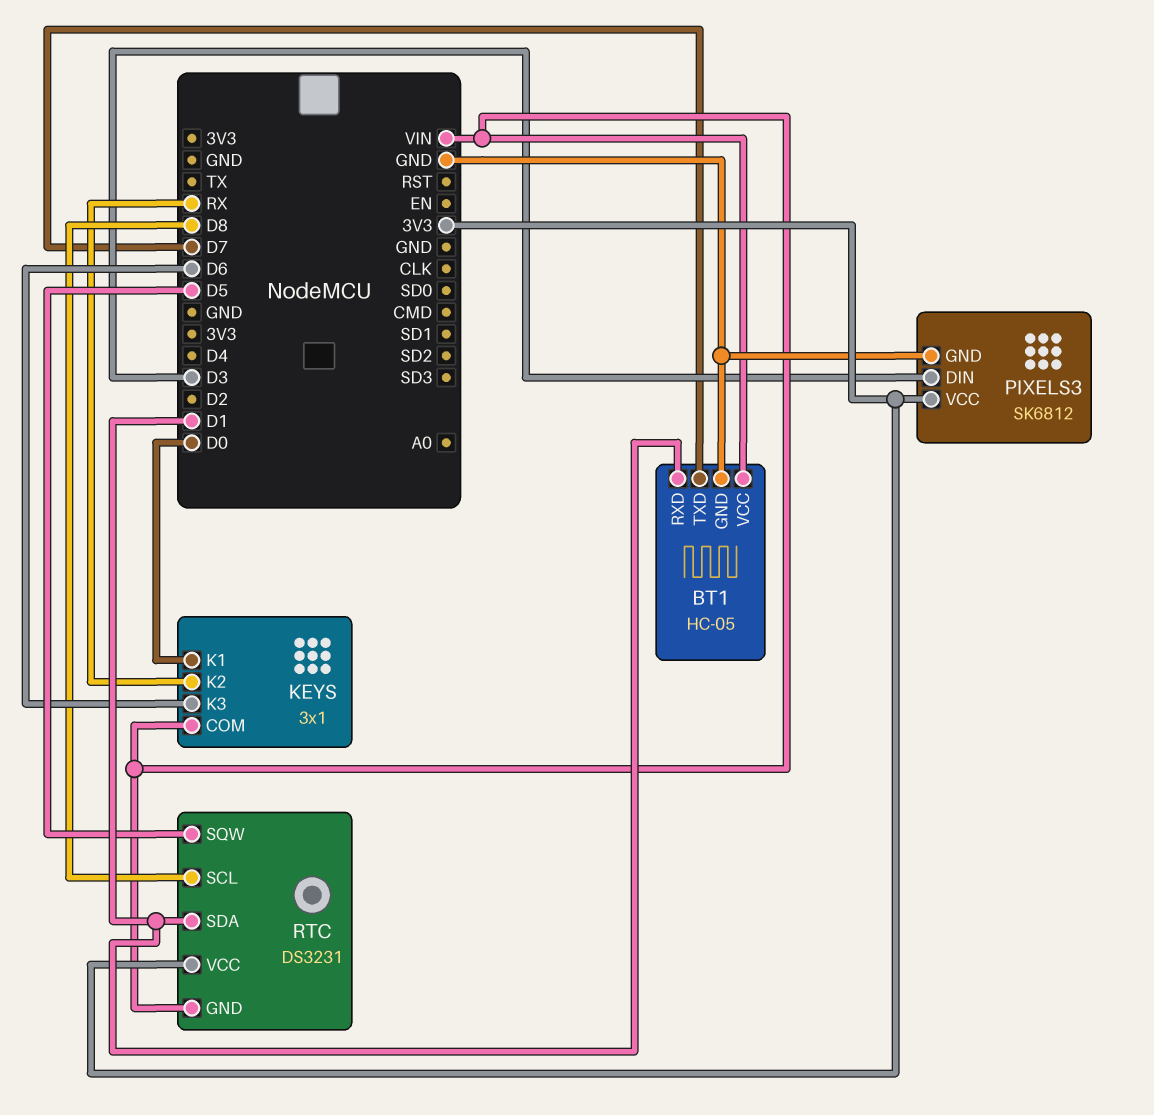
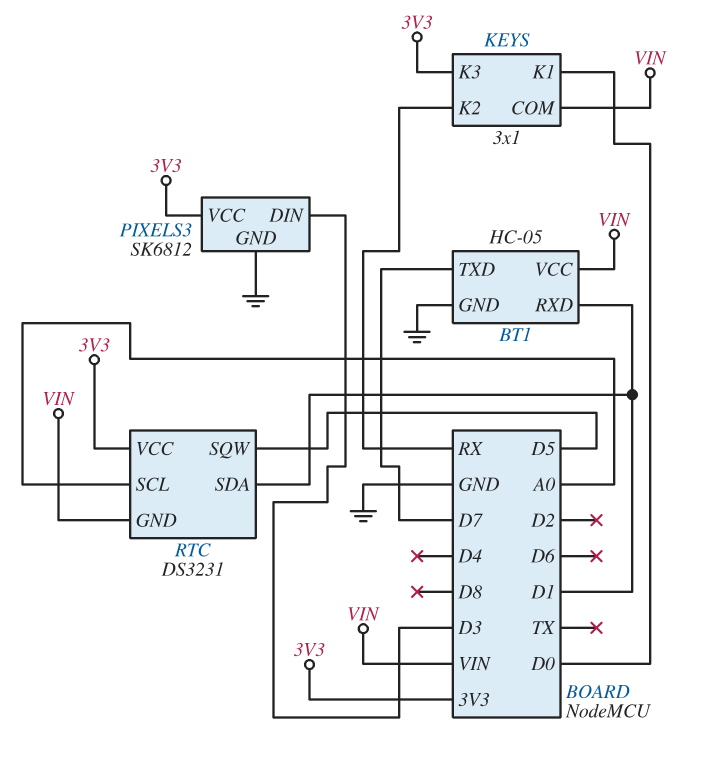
KEYS pin K3: D6 -> 3V3
RTC pin SCL: D8 -> A0

